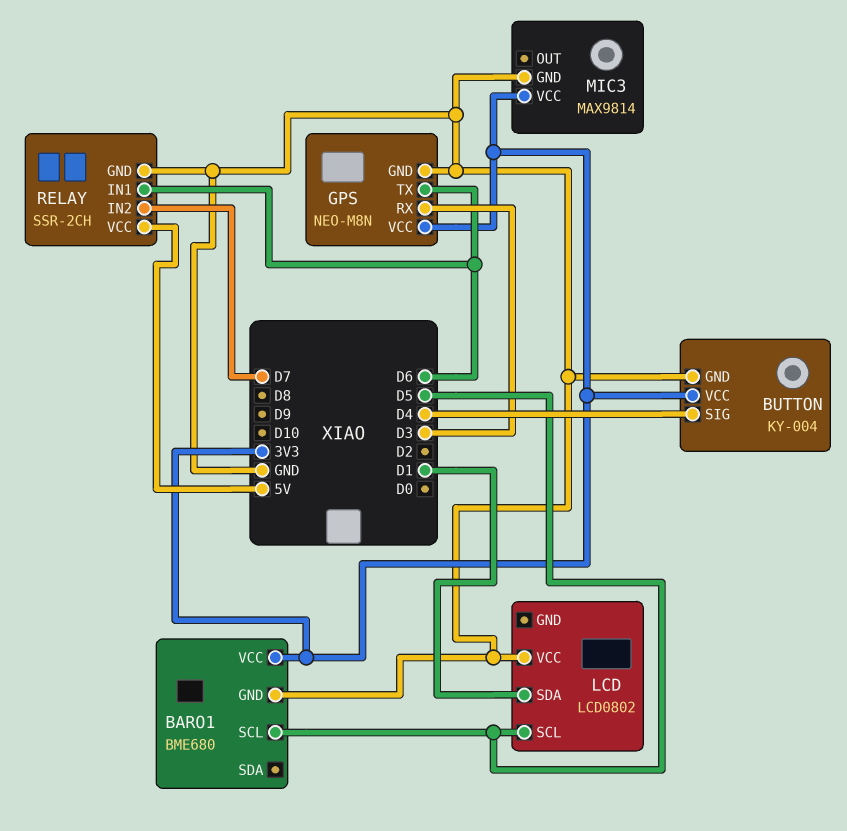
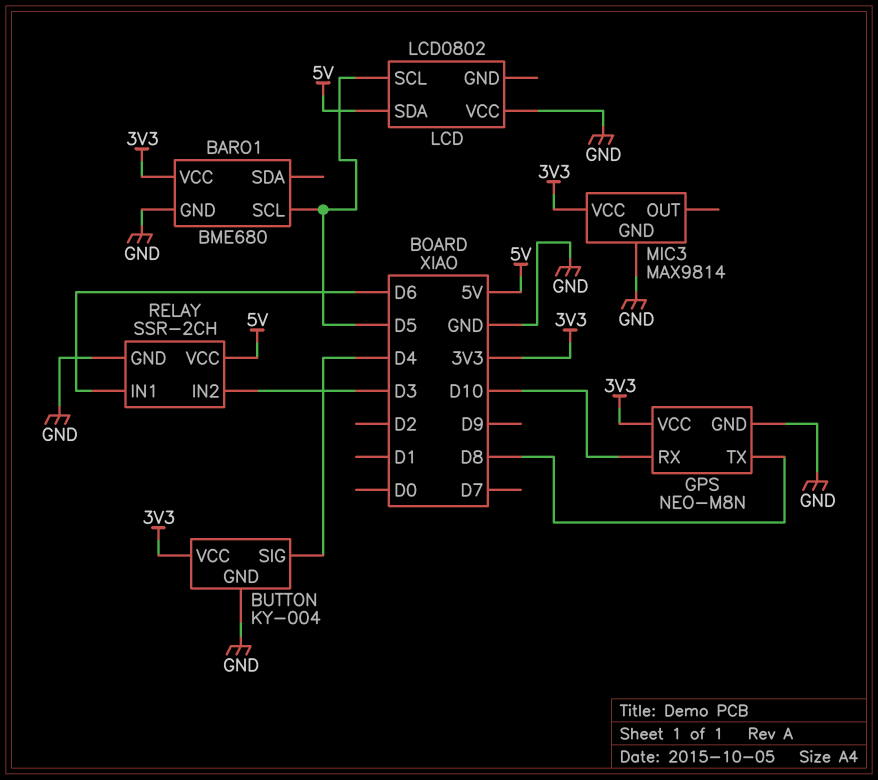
GPS pin RX: D3 -> D10
GPS pin TX: D6 -> D8
LCD pin SDA: D1 -> 5V
RELAY pin IN2: D7 -> D3

